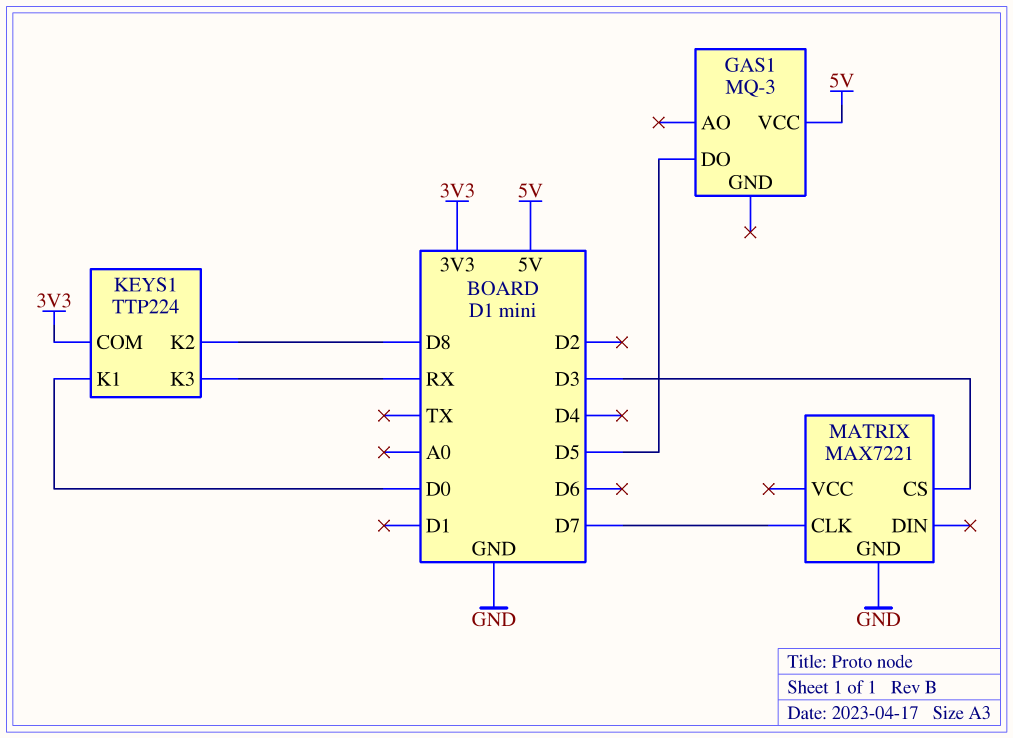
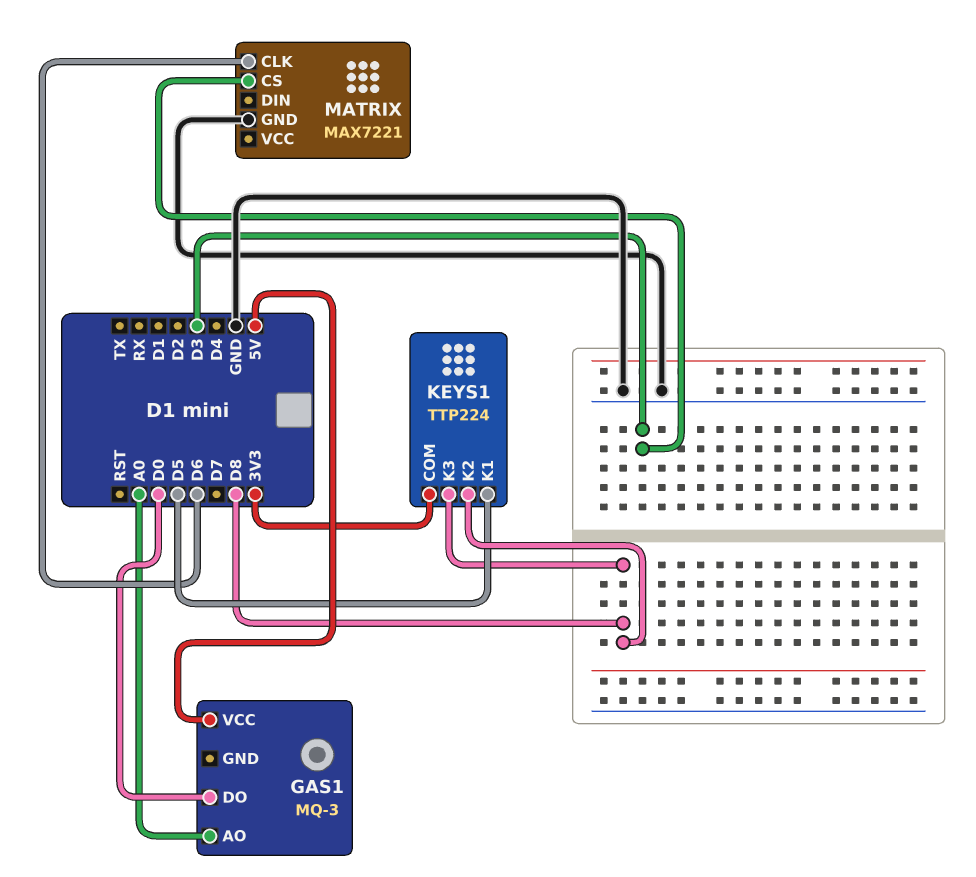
GAS1 pin AO: none -> A0
GAS1 pin DO: D5 -> D0
KEYS1 pin K1: D0 -> D5
KEYS1 pin K3: RX -> D8
MATRIX pin CLK: D7 -> D6

